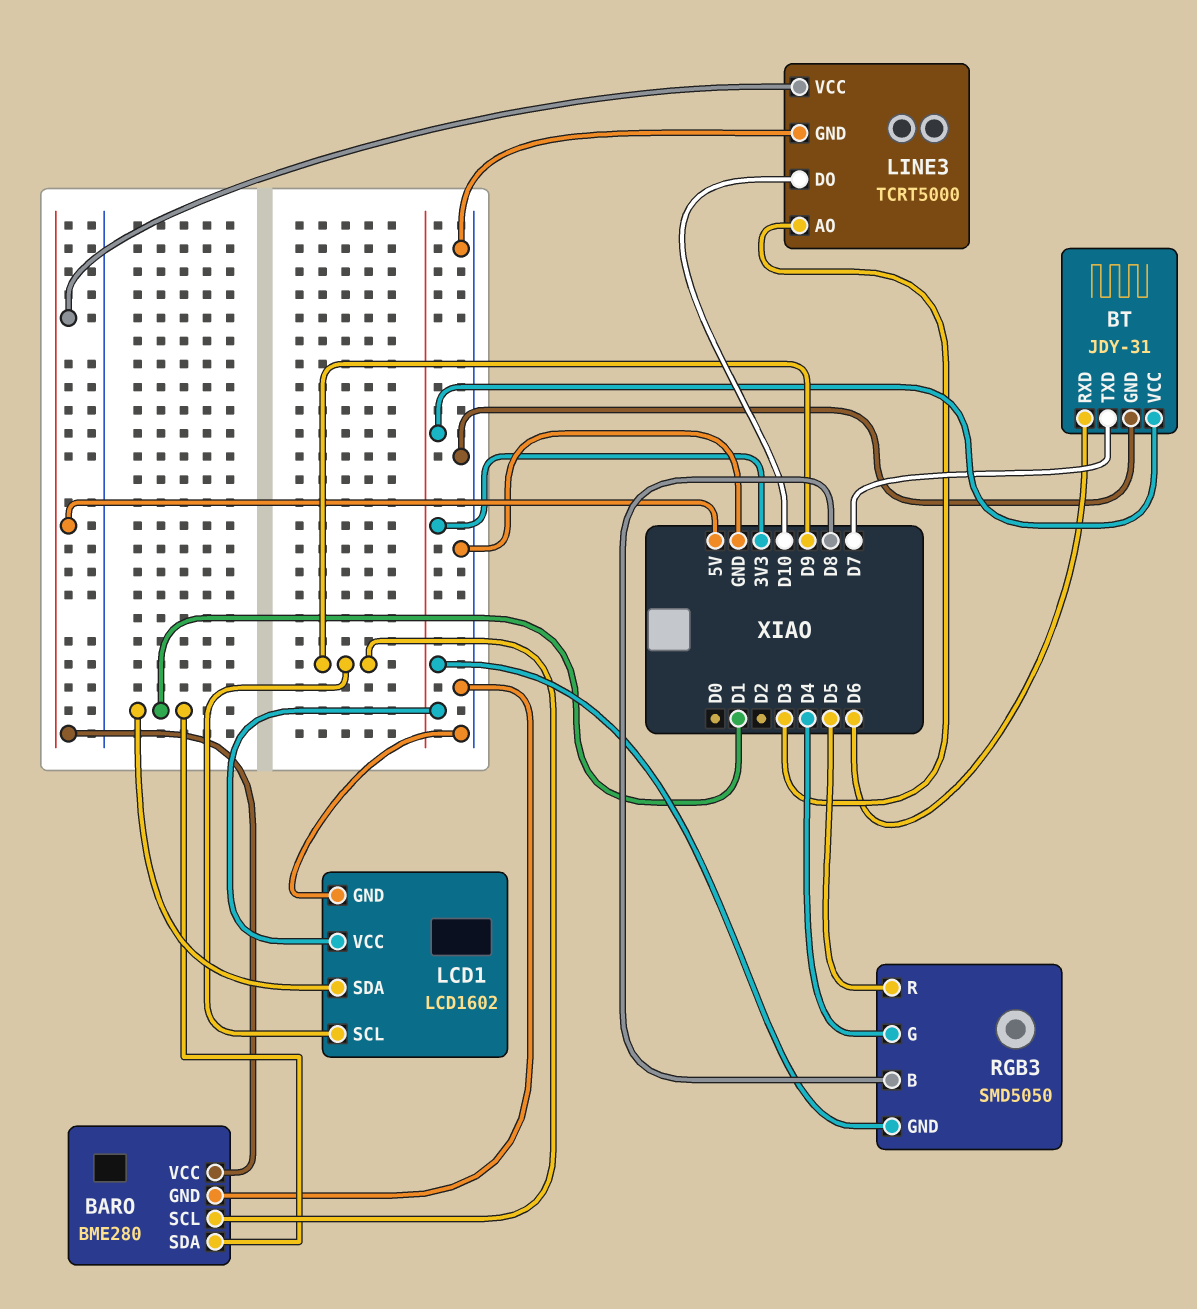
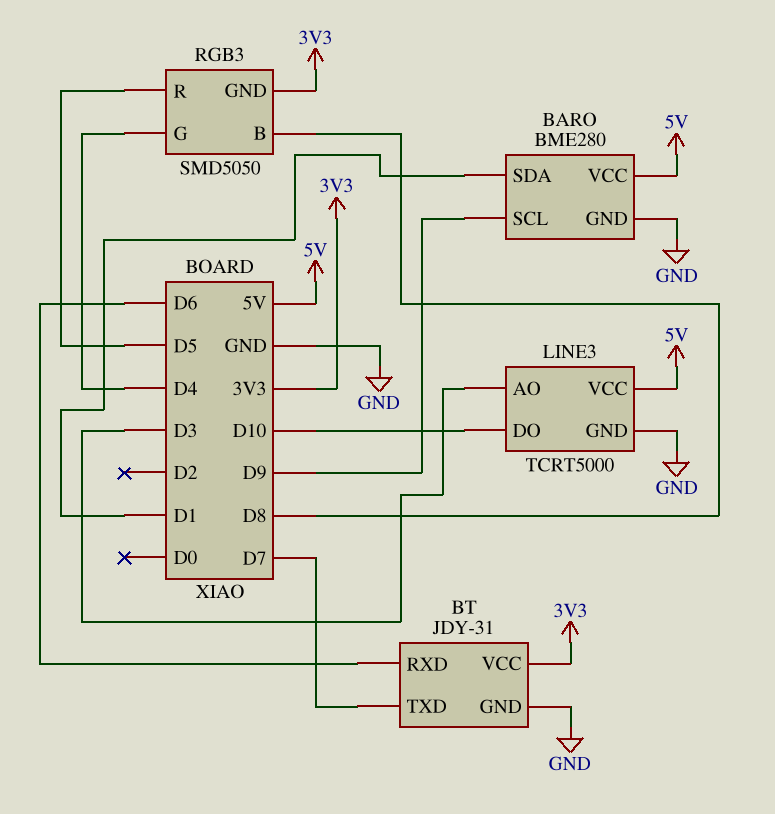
LCD1: LCD1602 -> none
LCD1 pin GND: GND -> none
LCD1 pin SCL: D9 -> none
LCD1 pin SDA: D1 -> none
LCD1 pin VCC: 3V3 -> none

